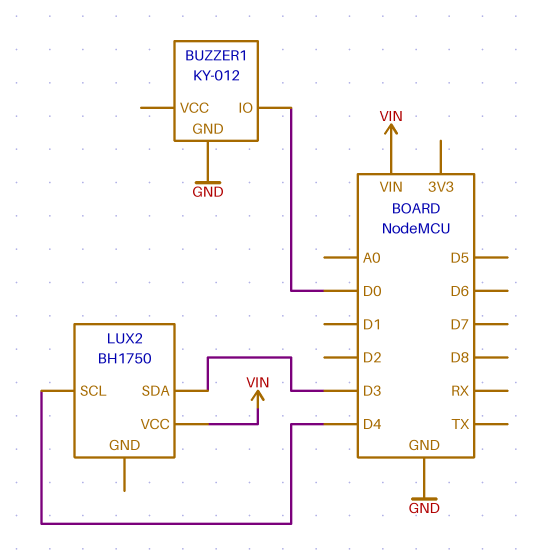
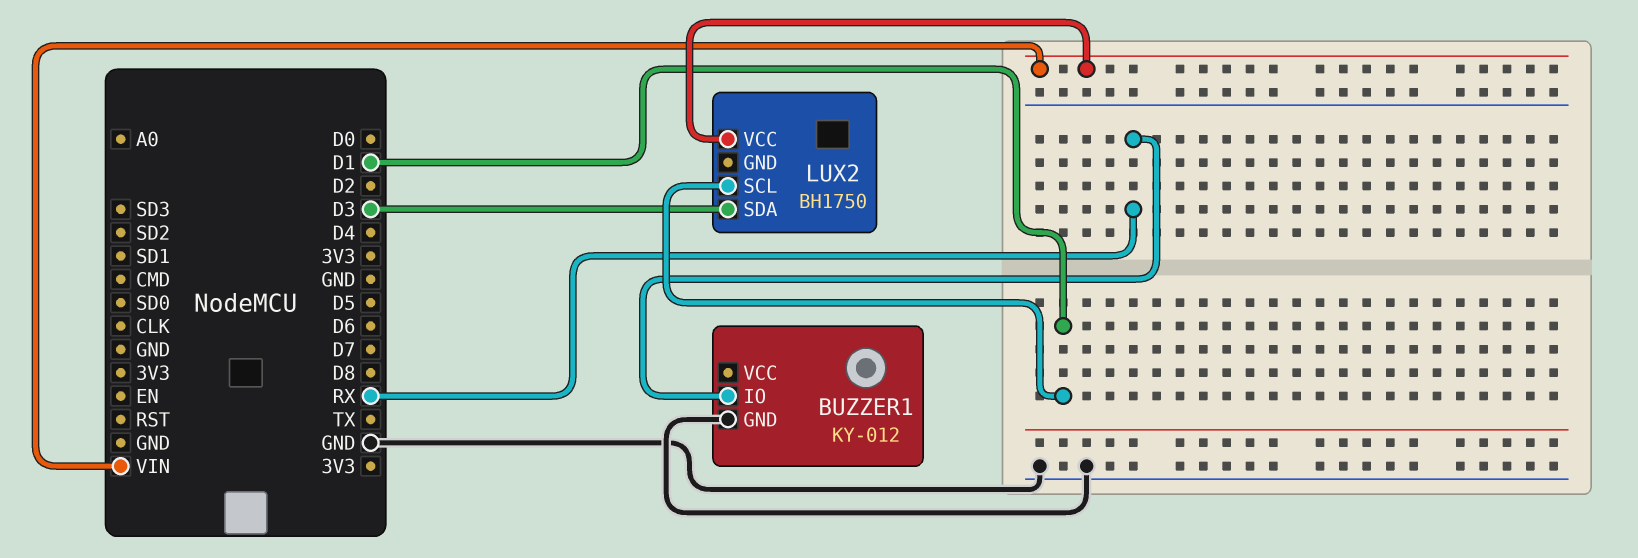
BUZZER1 pin IO: D0 -> RX
LUX2 pin SCL: D4 -> D1

